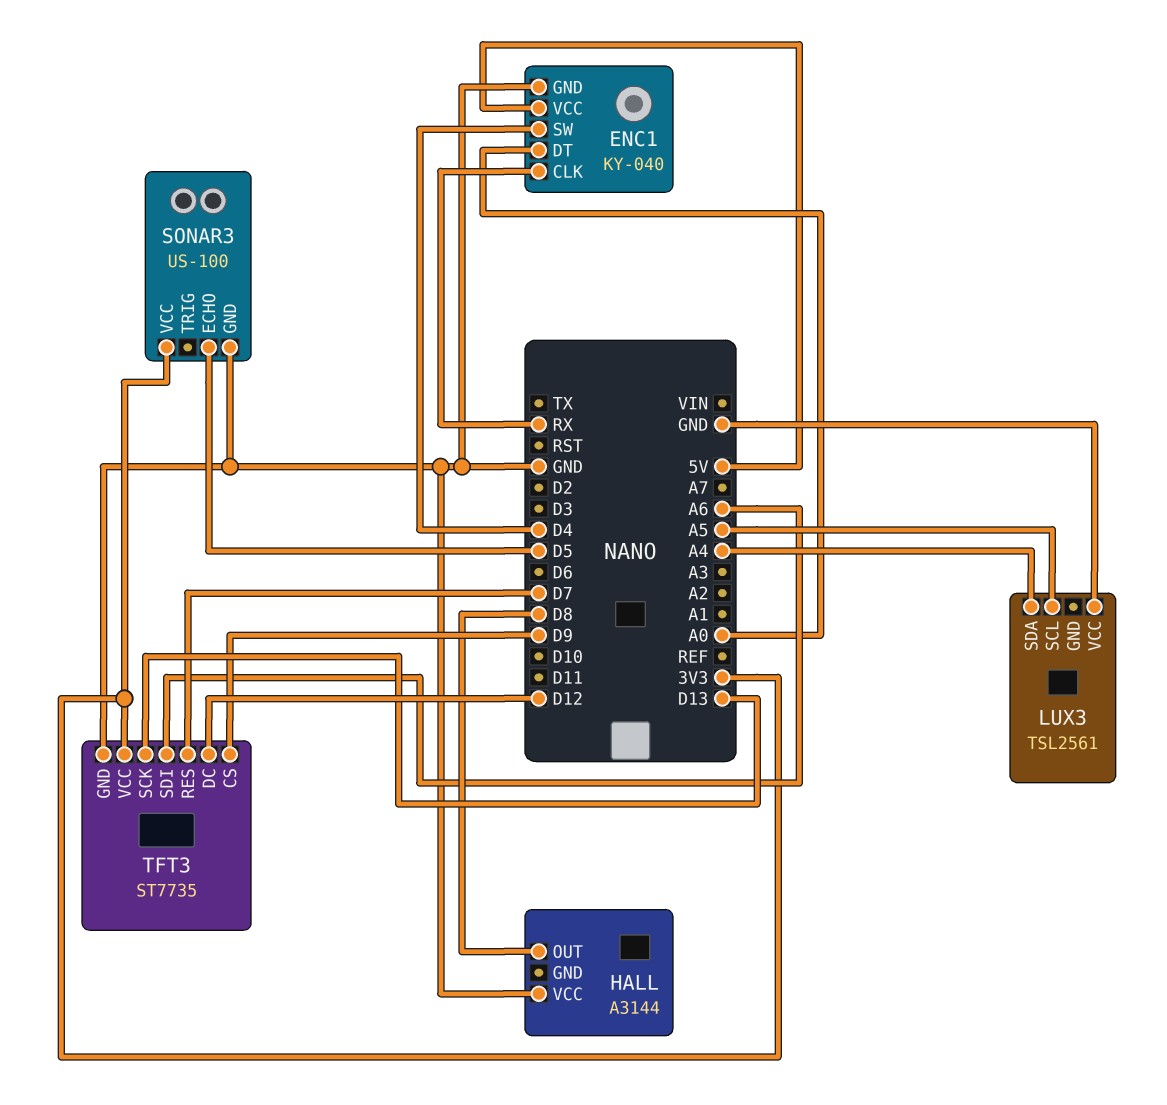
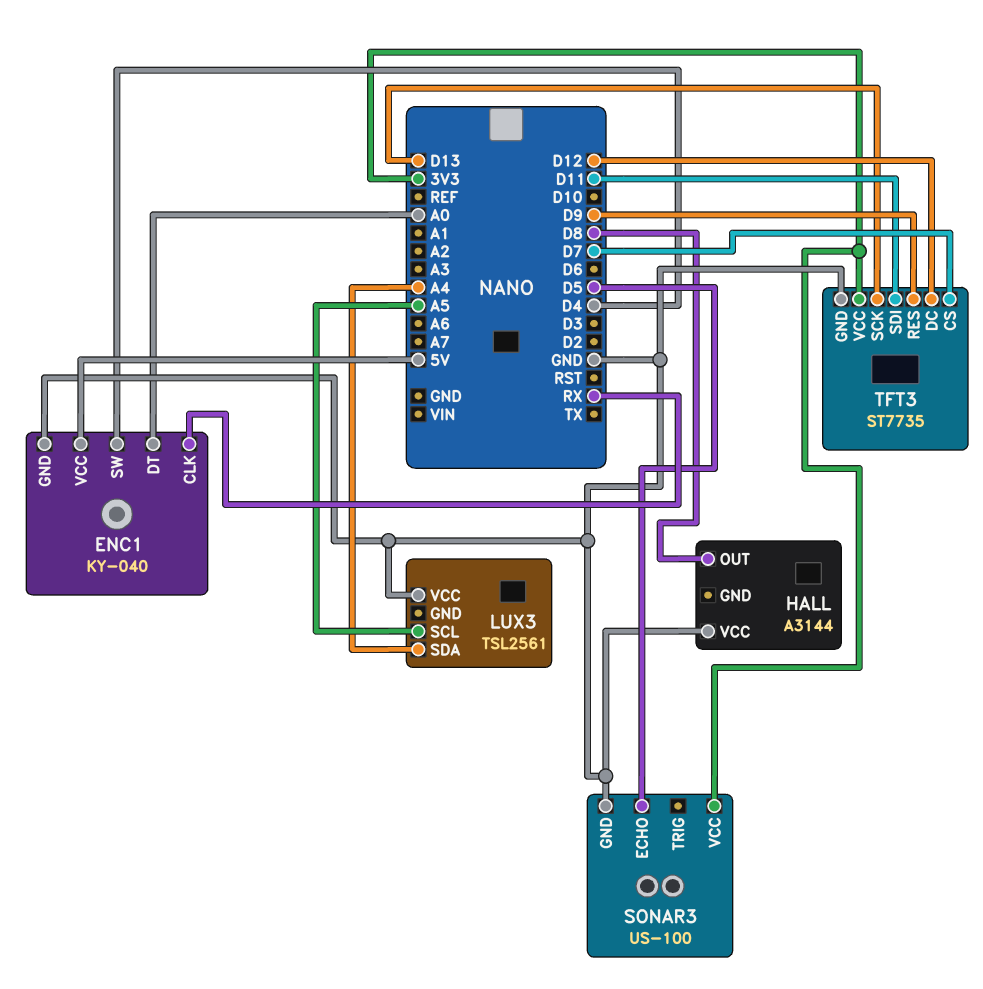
TFT3 pin CS: D9 -> D7
TFT3 pin RES: D7 -> D9
TFT3 pin SDI: A6 -> D11

